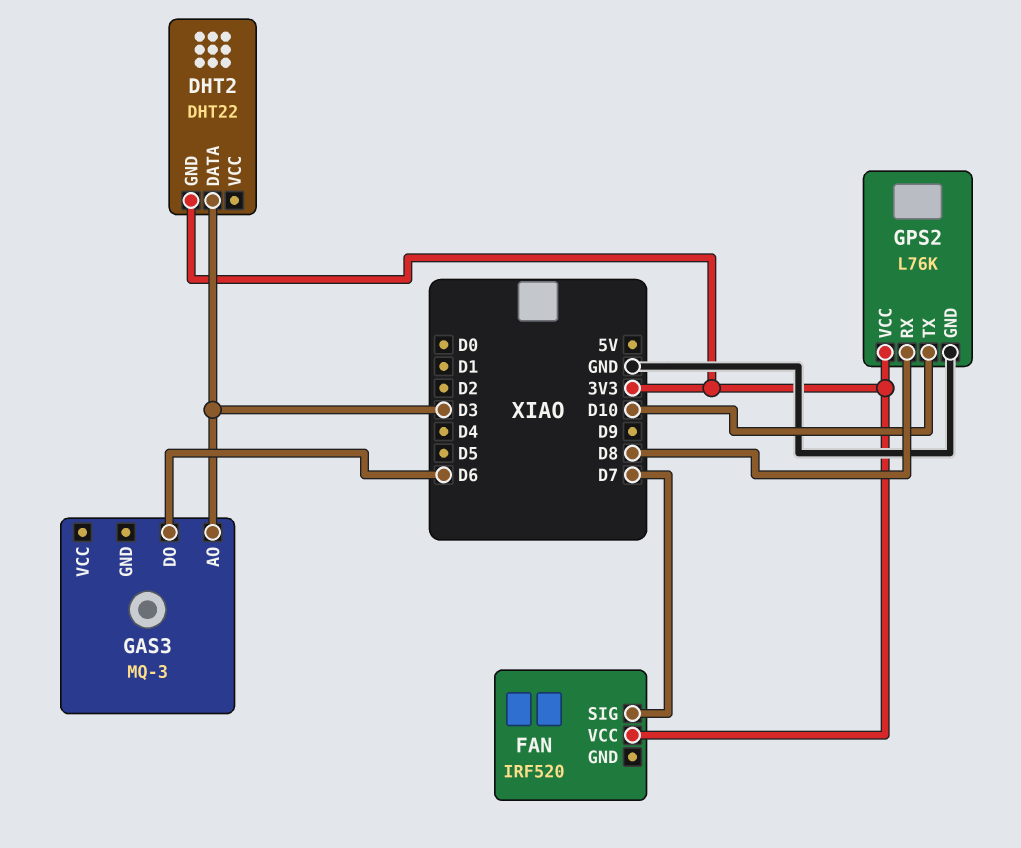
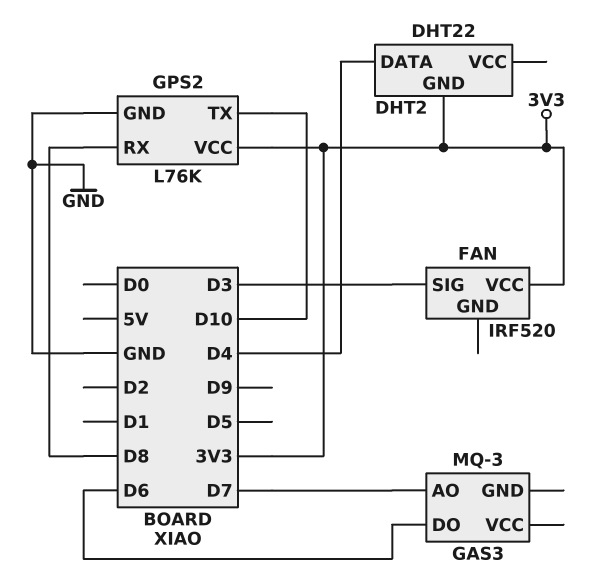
DHT2 pin DATA: D3 -> D4
FAN pin SIG: D7 -> D3
GAS3 pin AO: D3 -> D7

